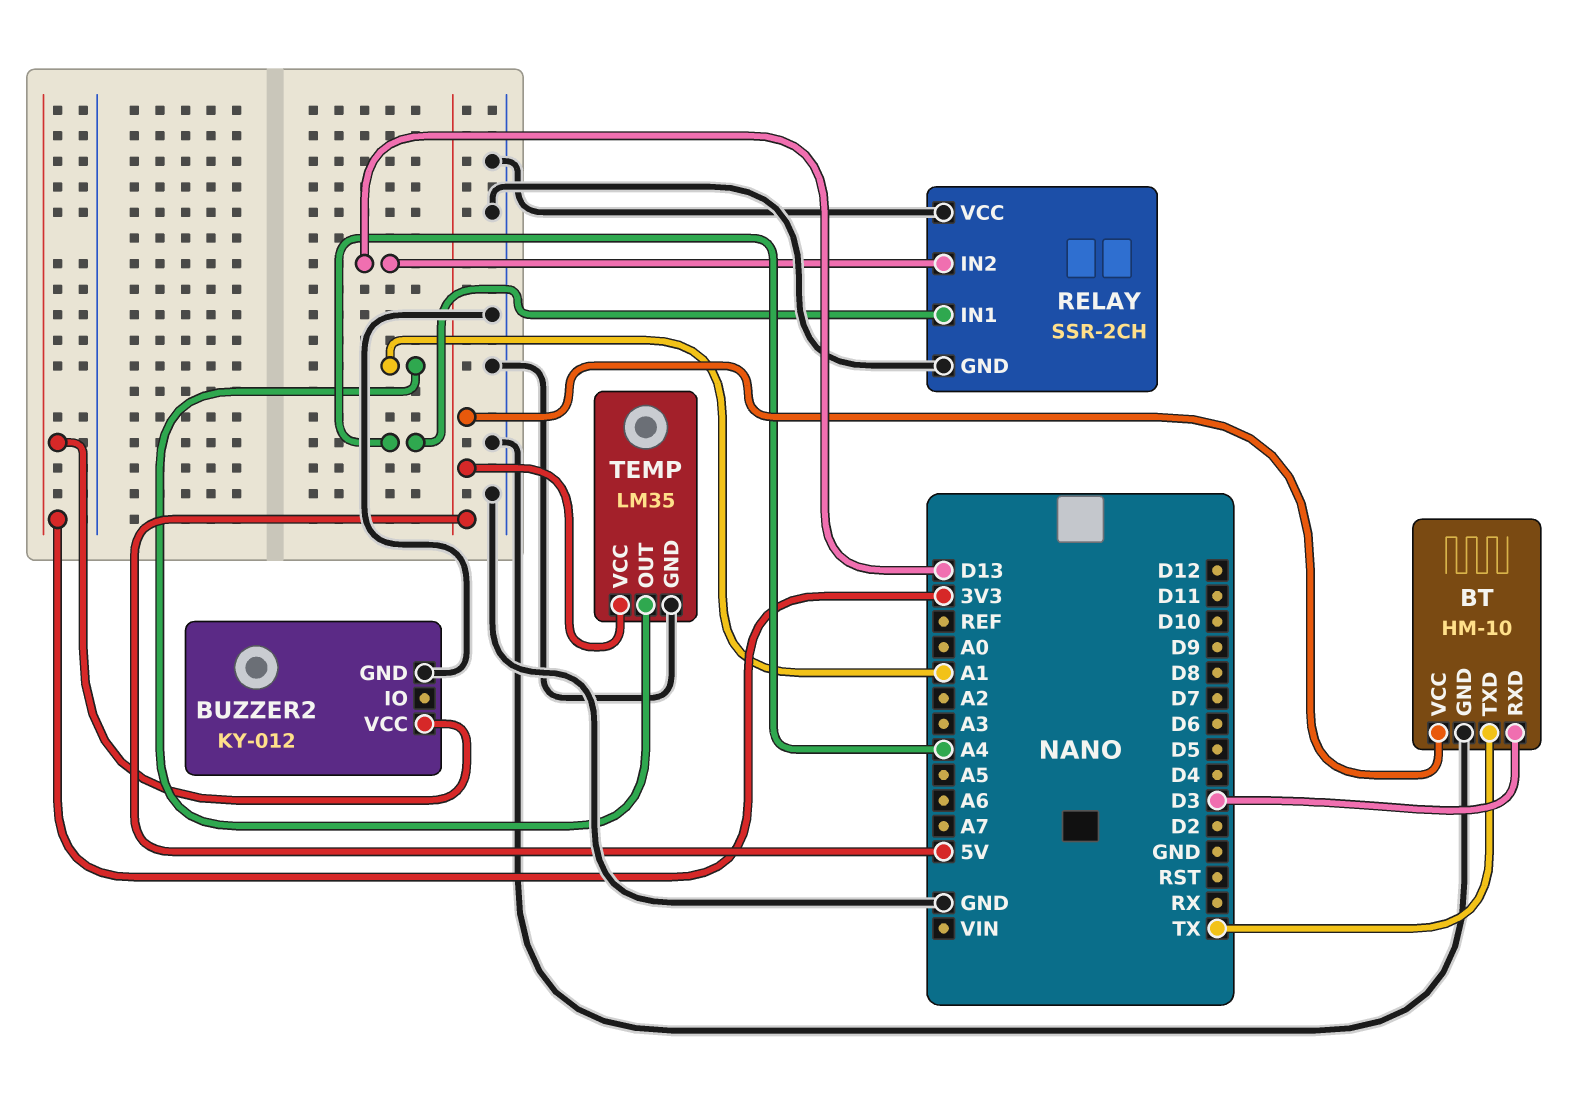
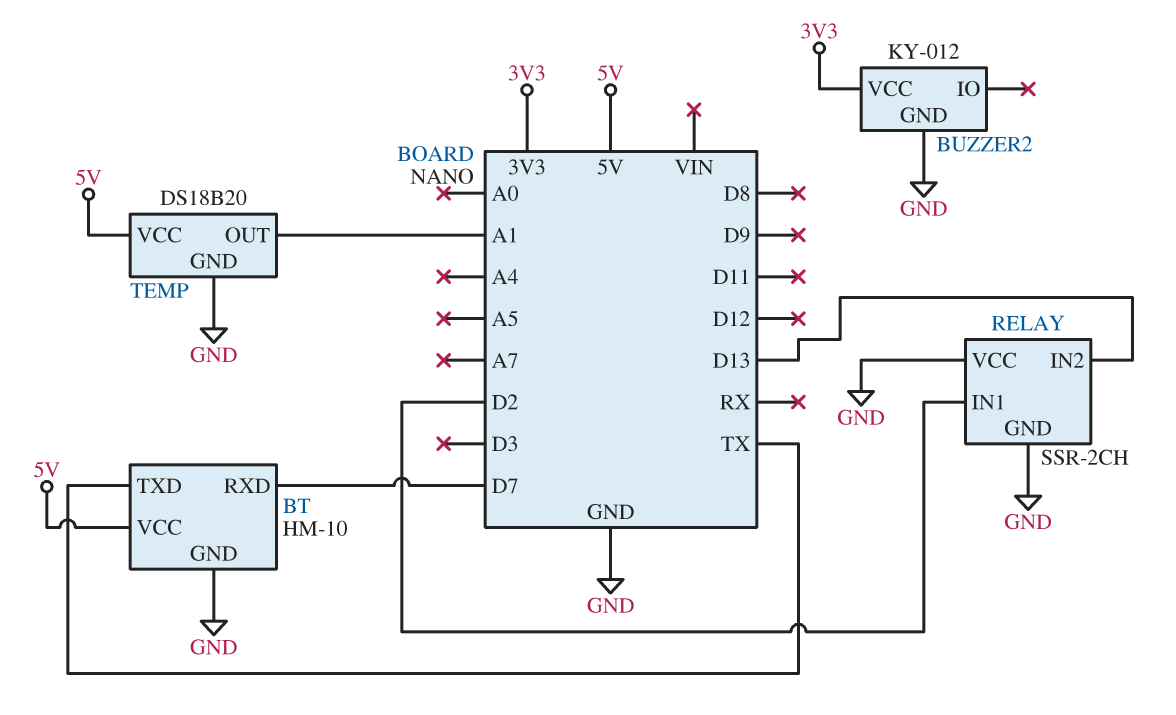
BT pin RXD: D3 -> D7
RELAY pin IN1: A4 -> D2
TEMP: LM35 -> DS18B20

